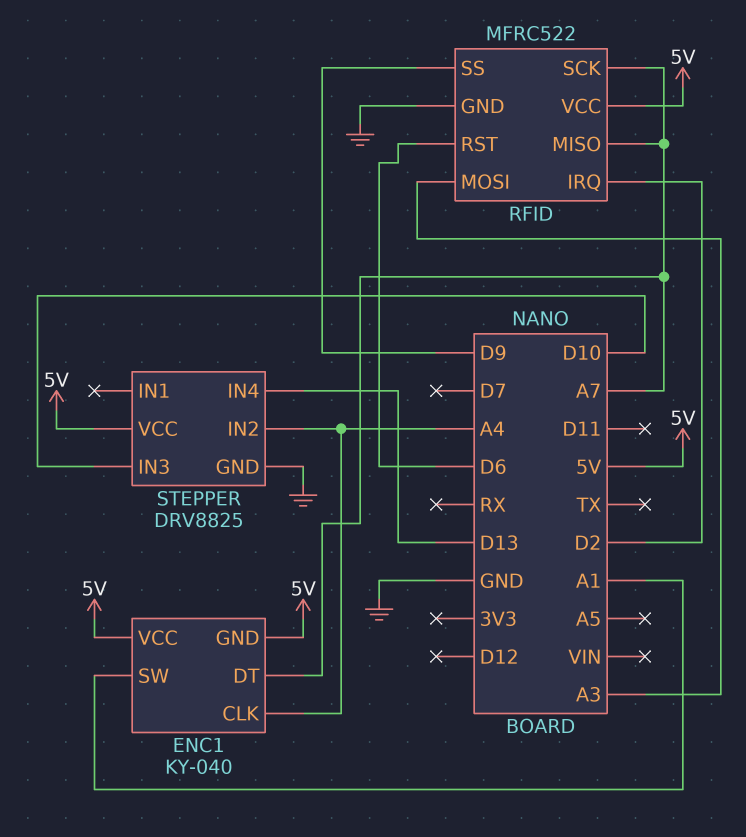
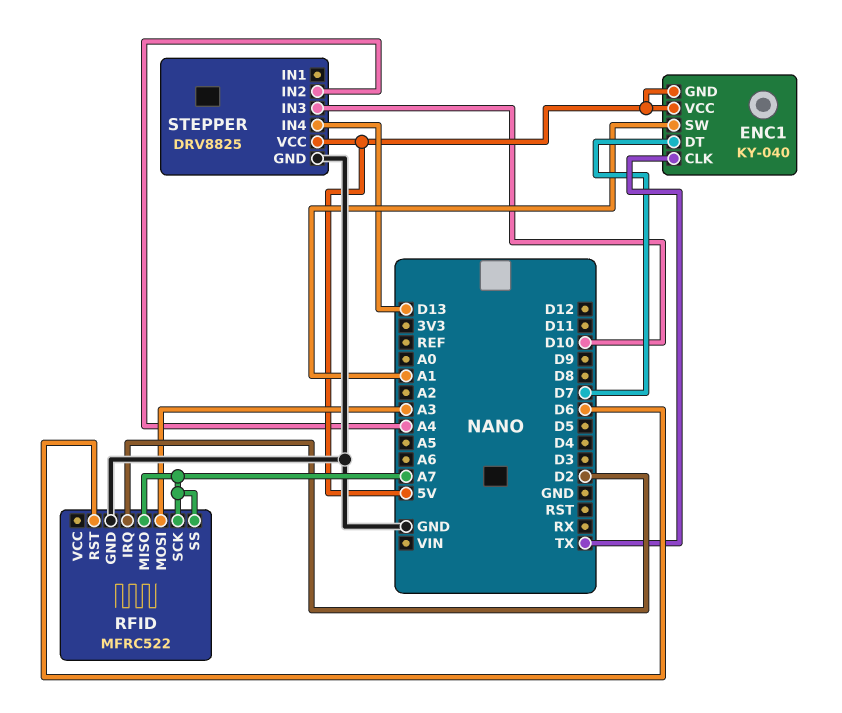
ENC1 pin CLK: A4 -> TX
ENC1 pin DT: A7 -> D7
RFID pin SS: D9 -> A7
RFID pin VCC: 5V -> none

